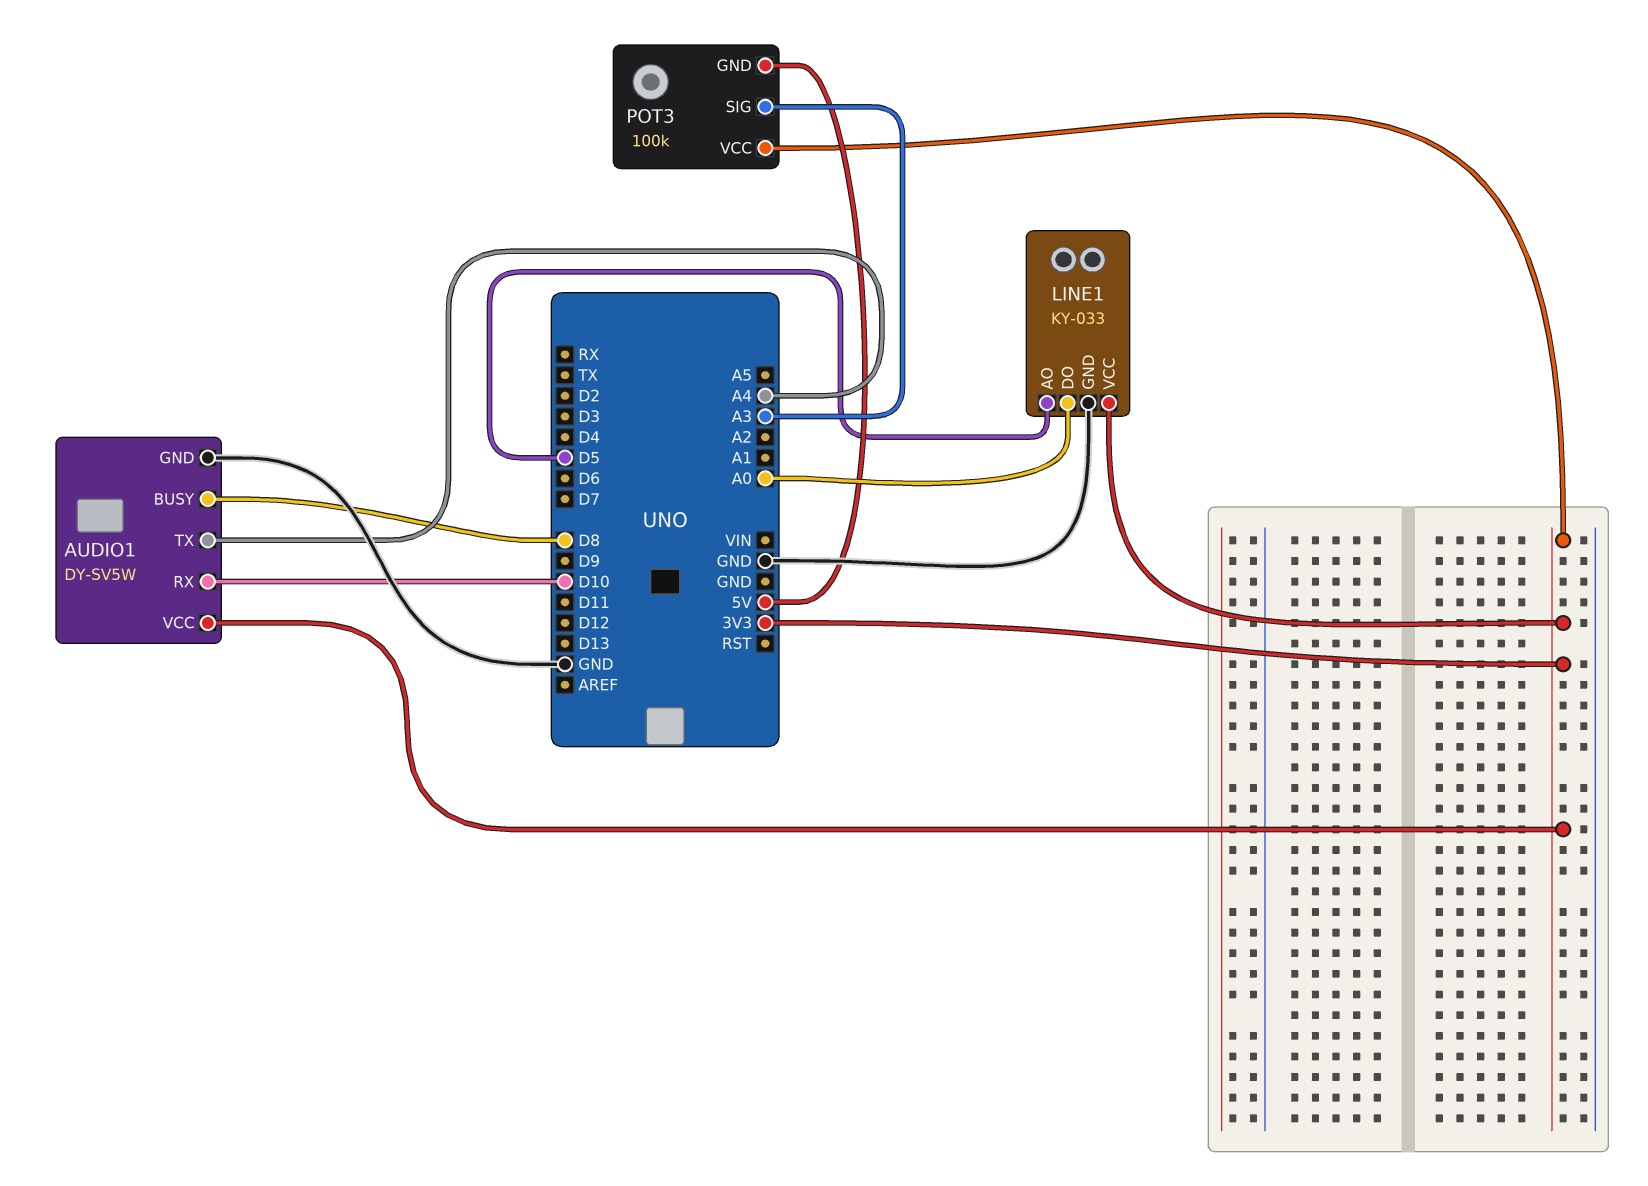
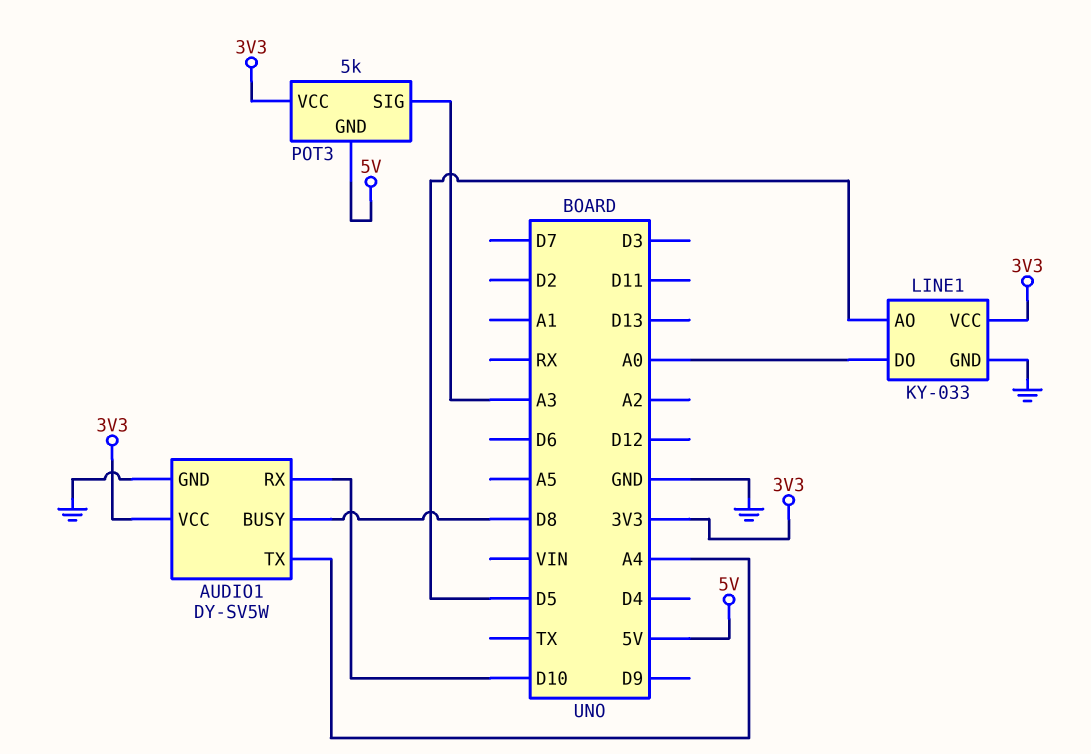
POT3: 100k -> 5k

